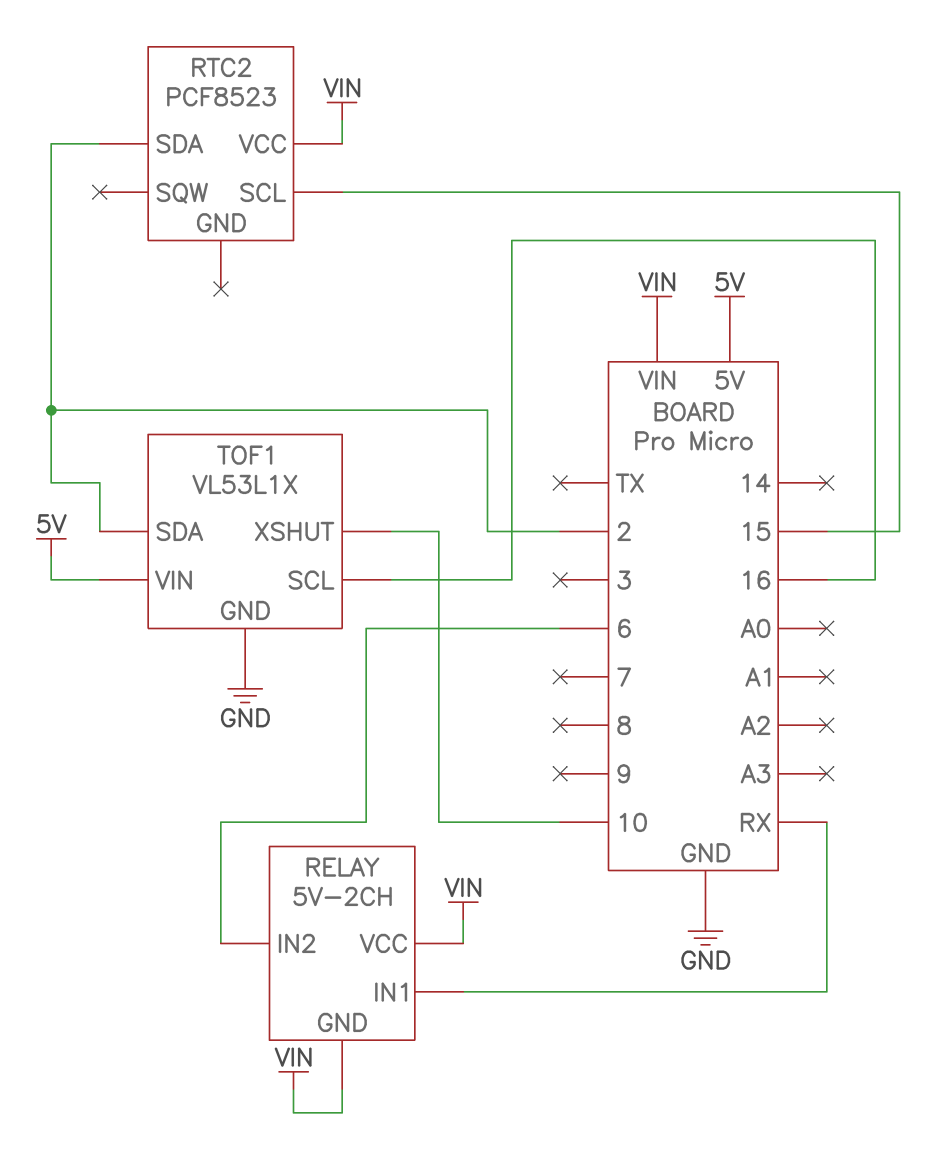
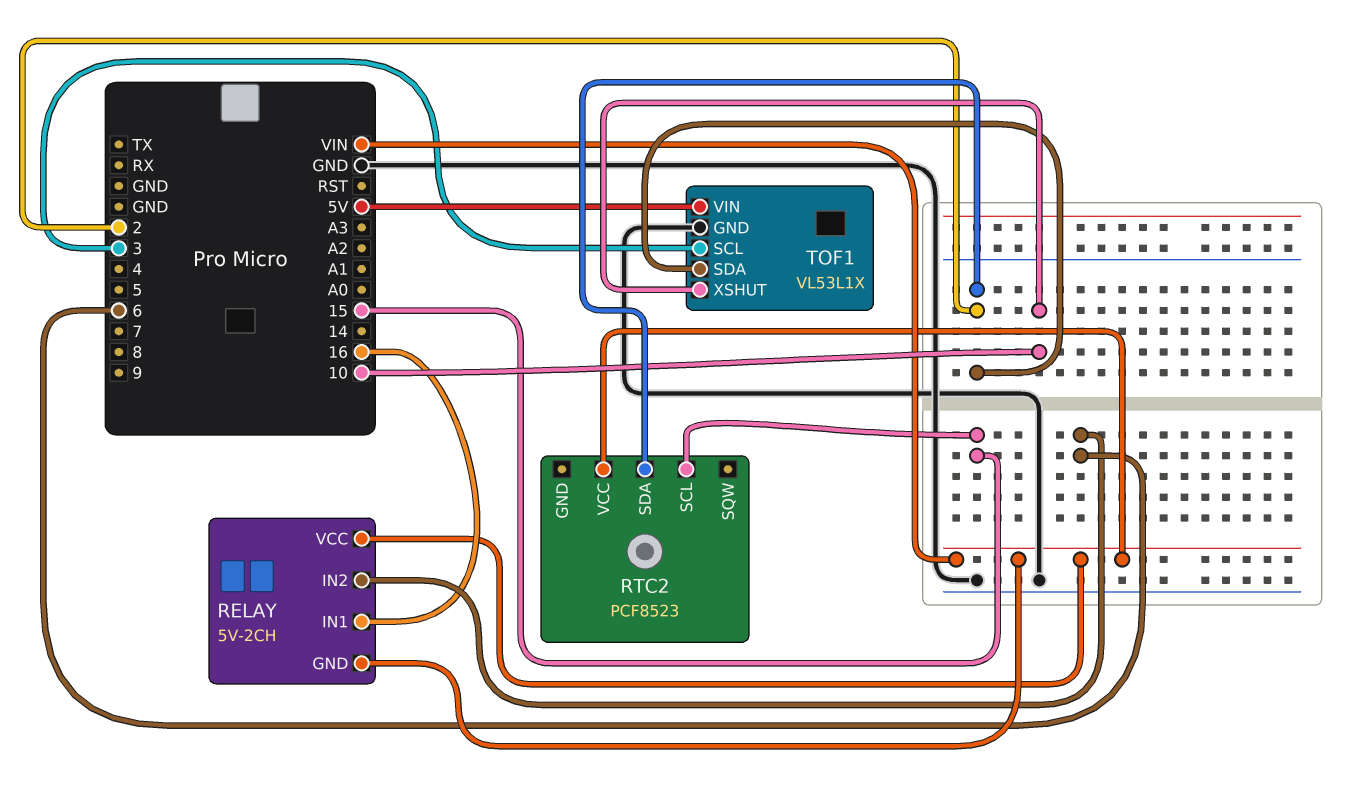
RELAY pin IN1: RX -> 16
TOF1 pin SCL: 16 -> 3

